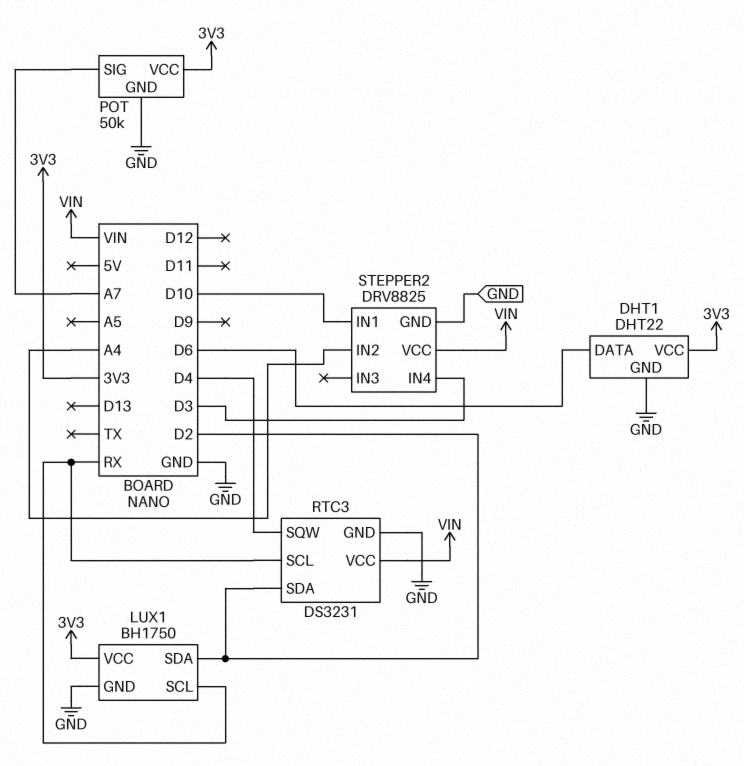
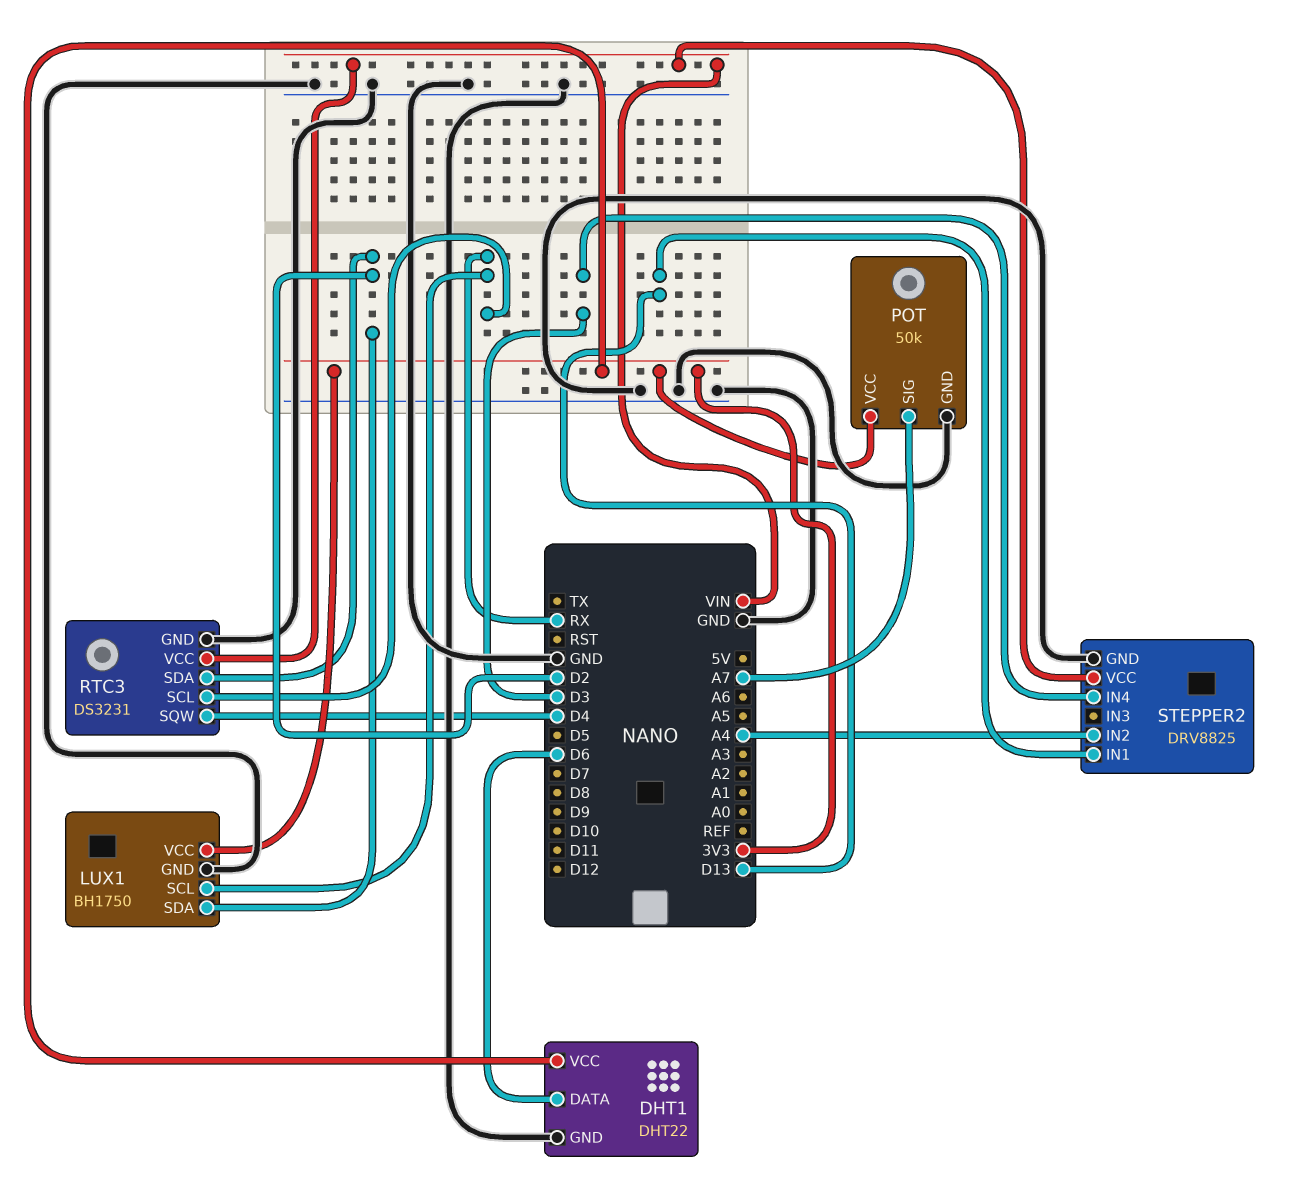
STEPPER2 pin IN1: D10 -> D13

